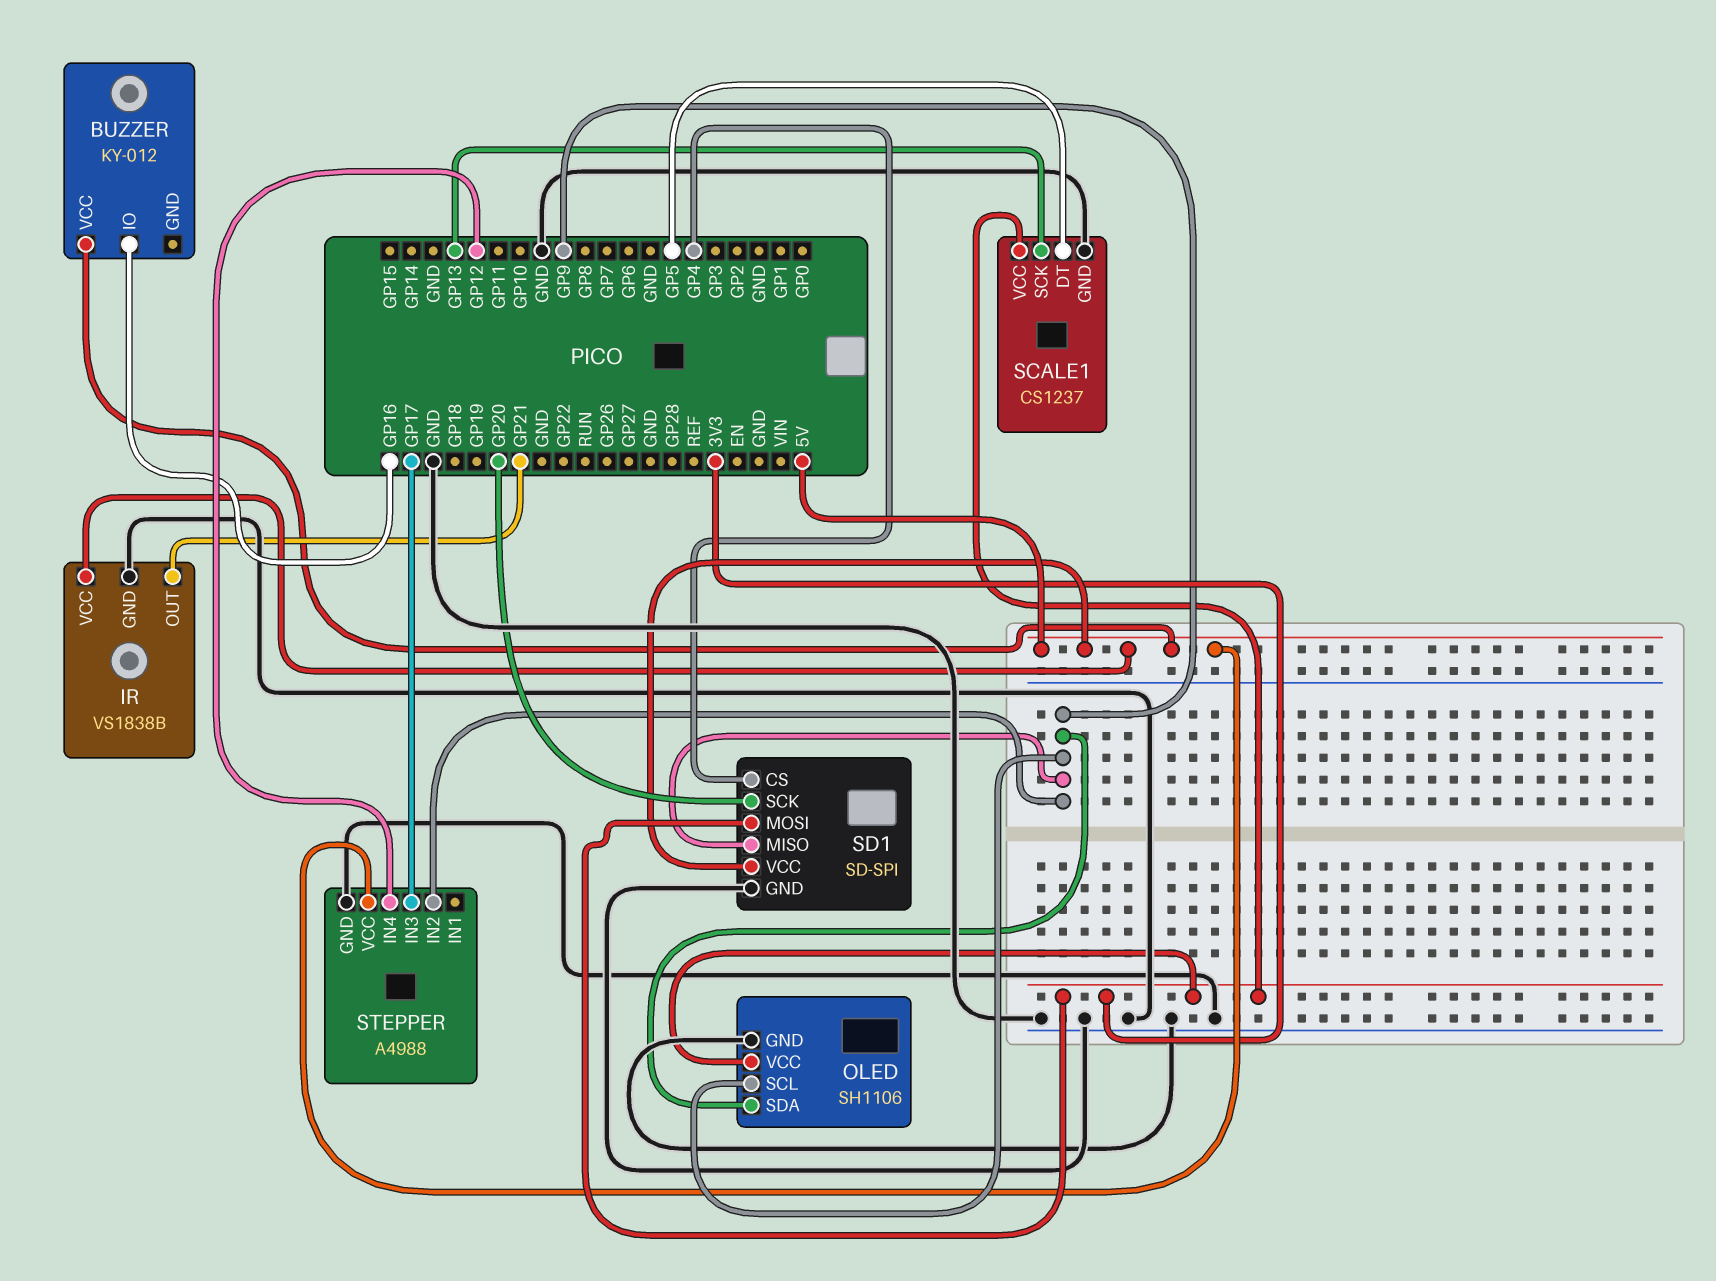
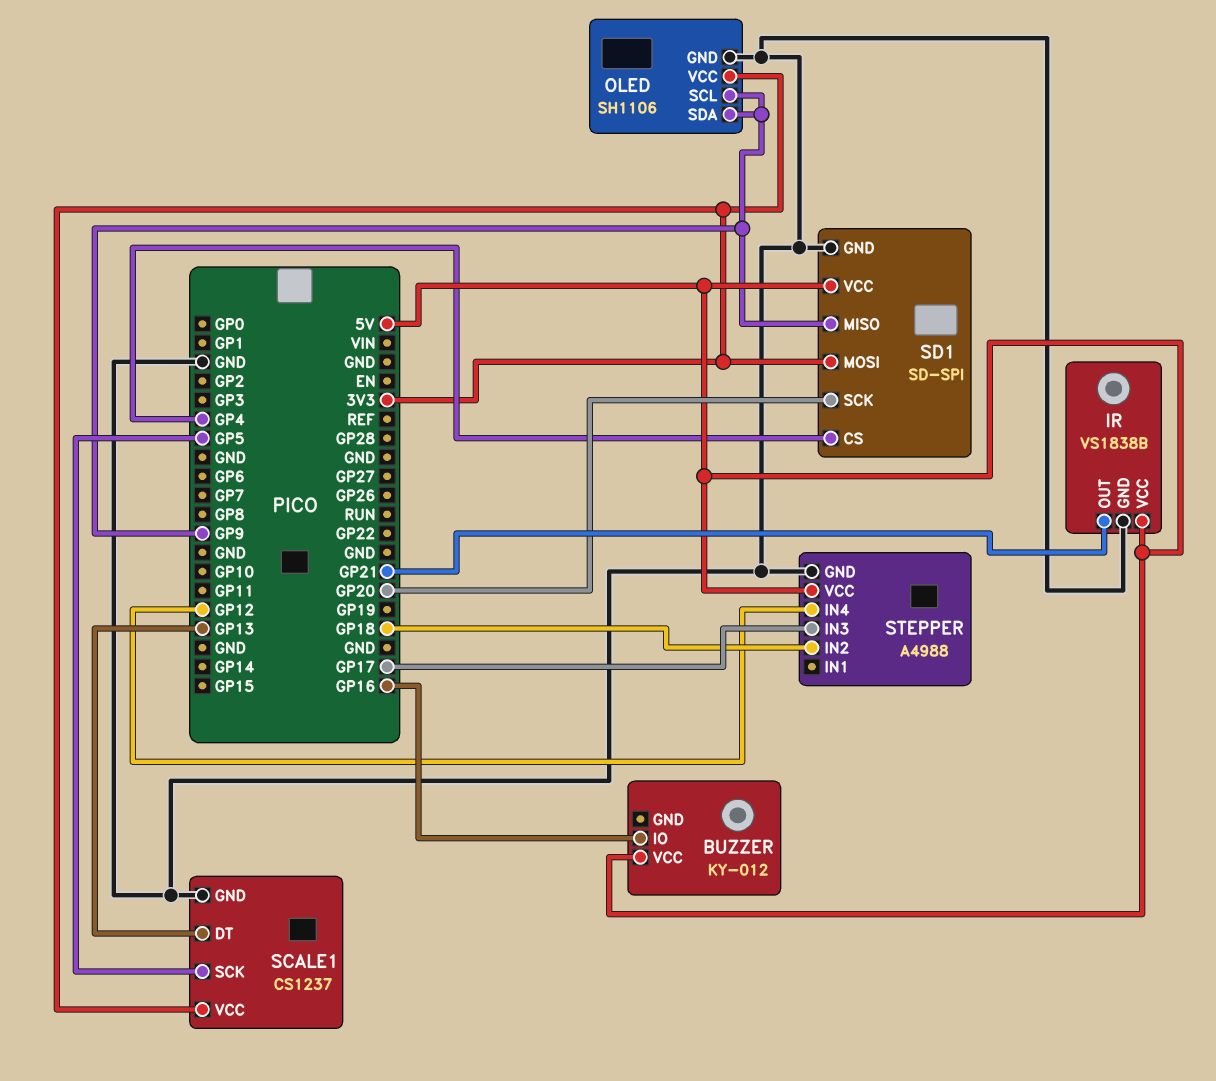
SCALE1 pin DT: GP5 -> GP13
SCALE1 pin SCK: GP13 -> GP5
STEPPER pin IN2: GP9 -> GP18

